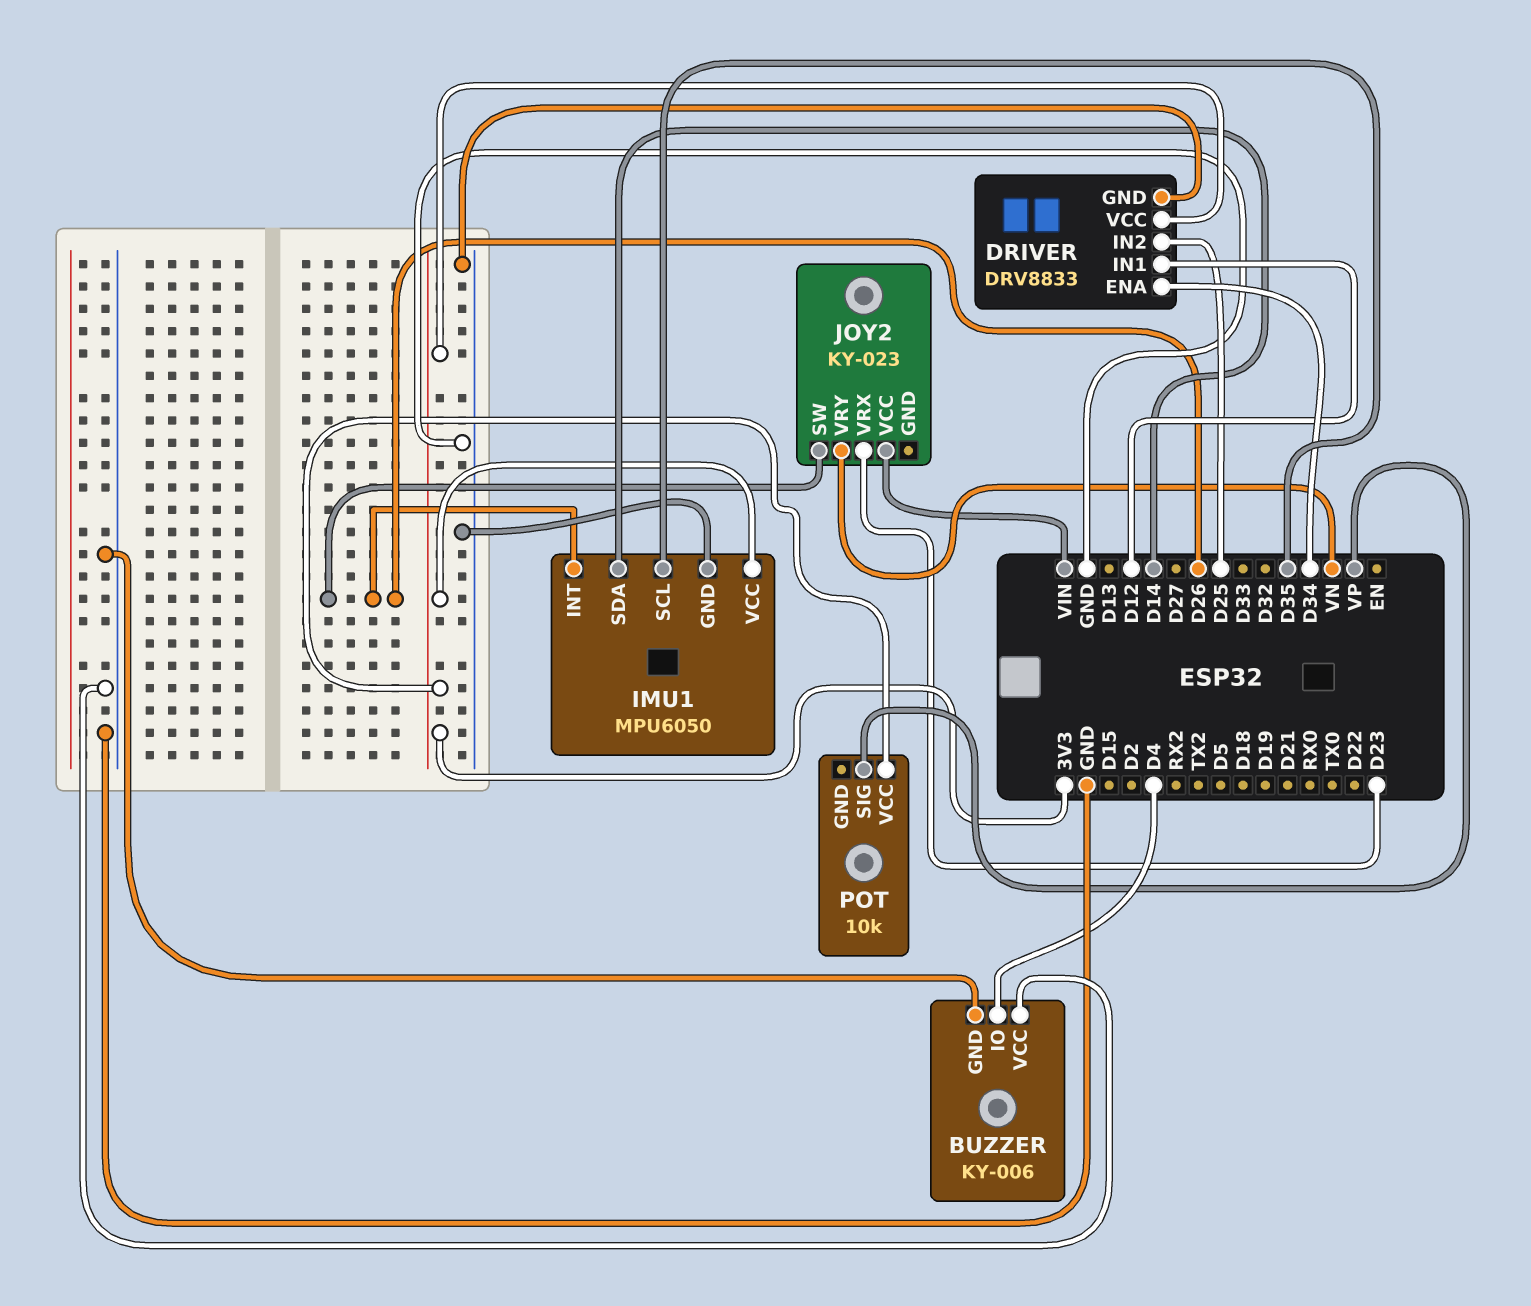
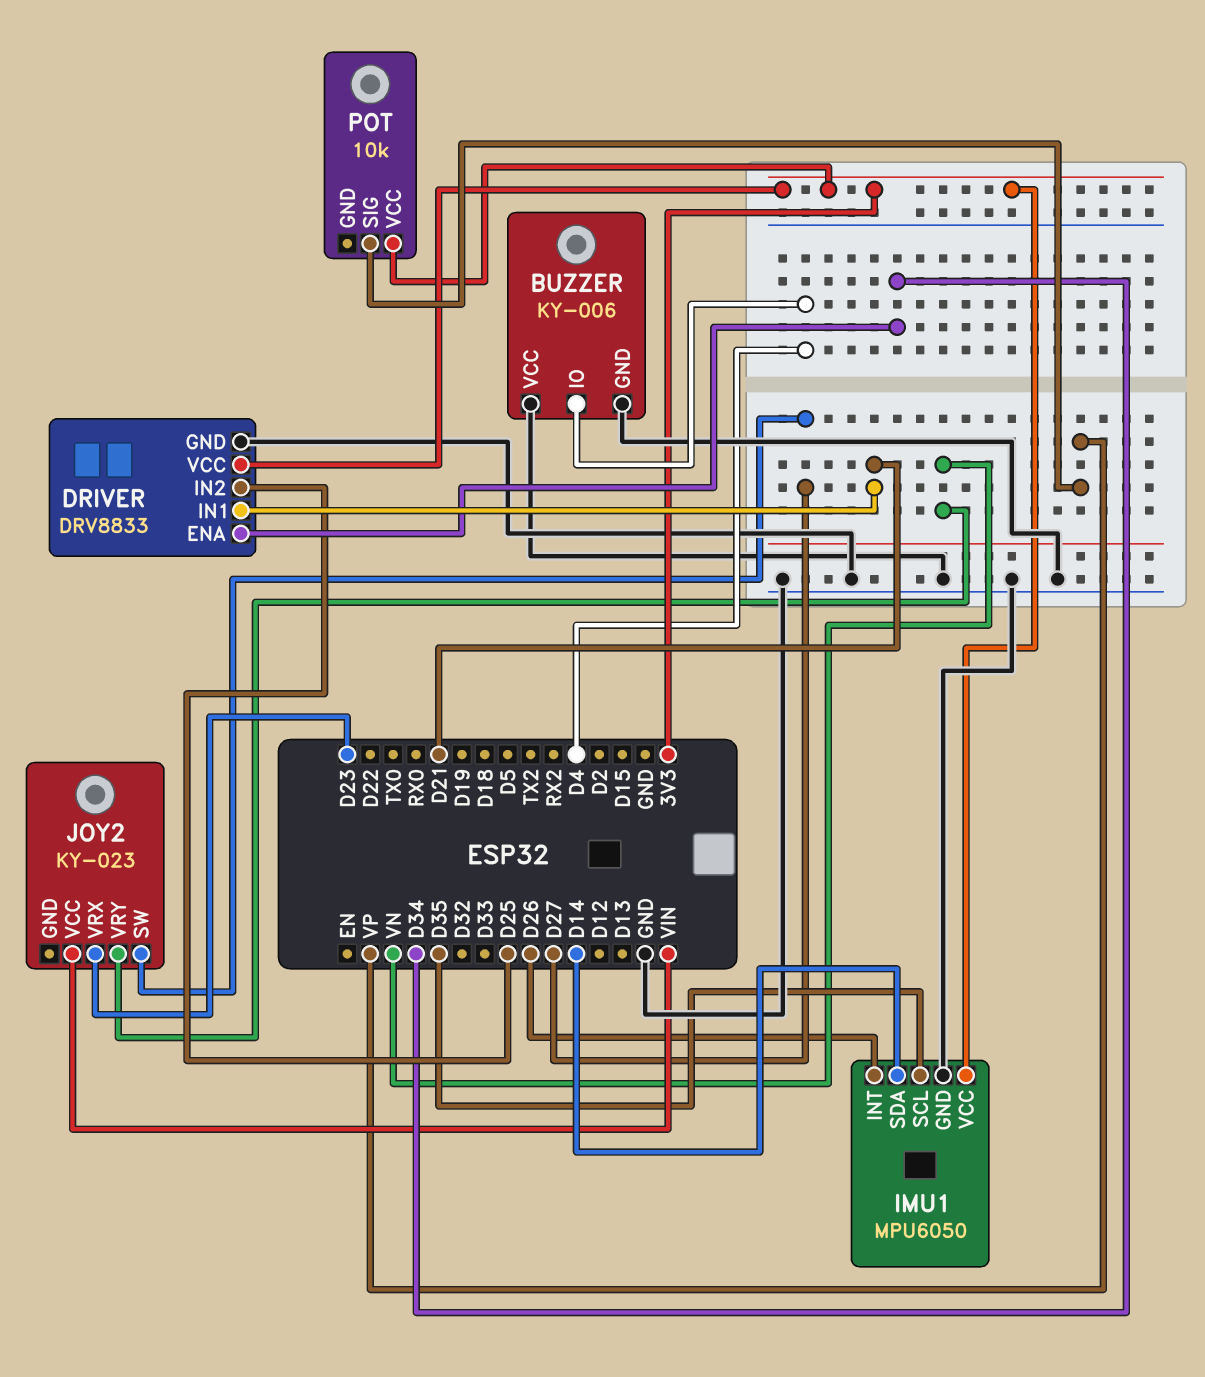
DRIVER pin IN1: D12 -> D21
JOY2 pin SW: D26 -> D27

